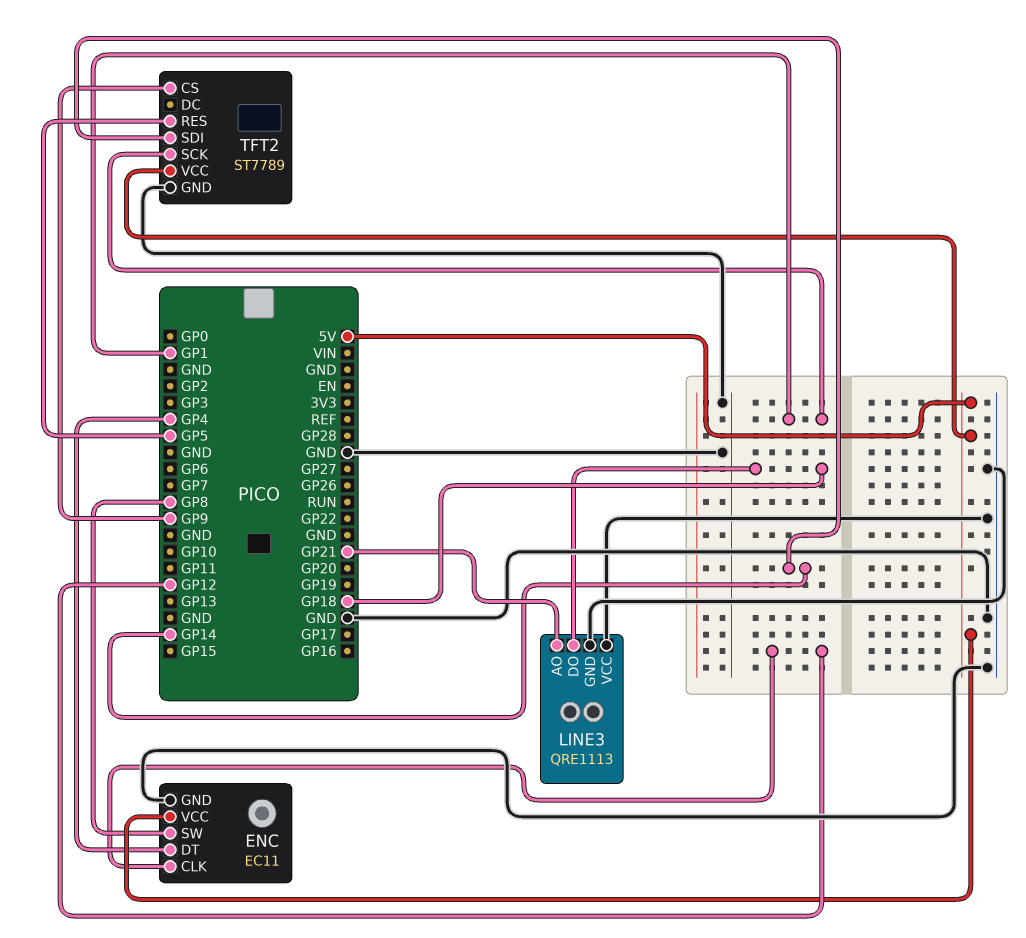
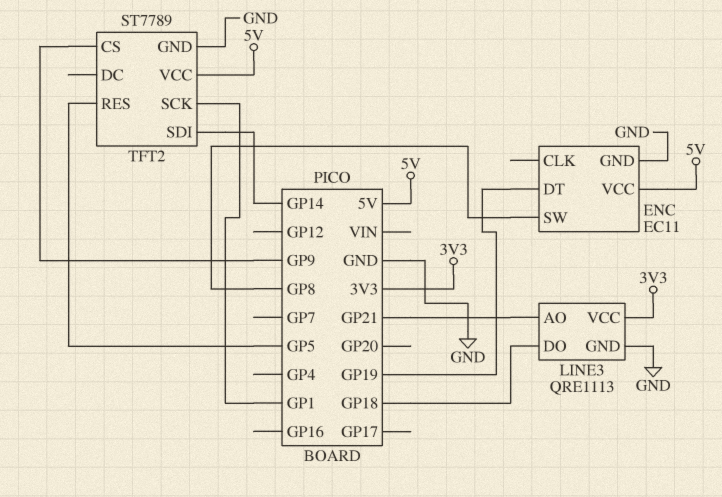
ENC pin CLK: GP12 -> none
ENC pin DT: GP4 -> GP19
LINE3 pin VCC: GND -> 3V3

